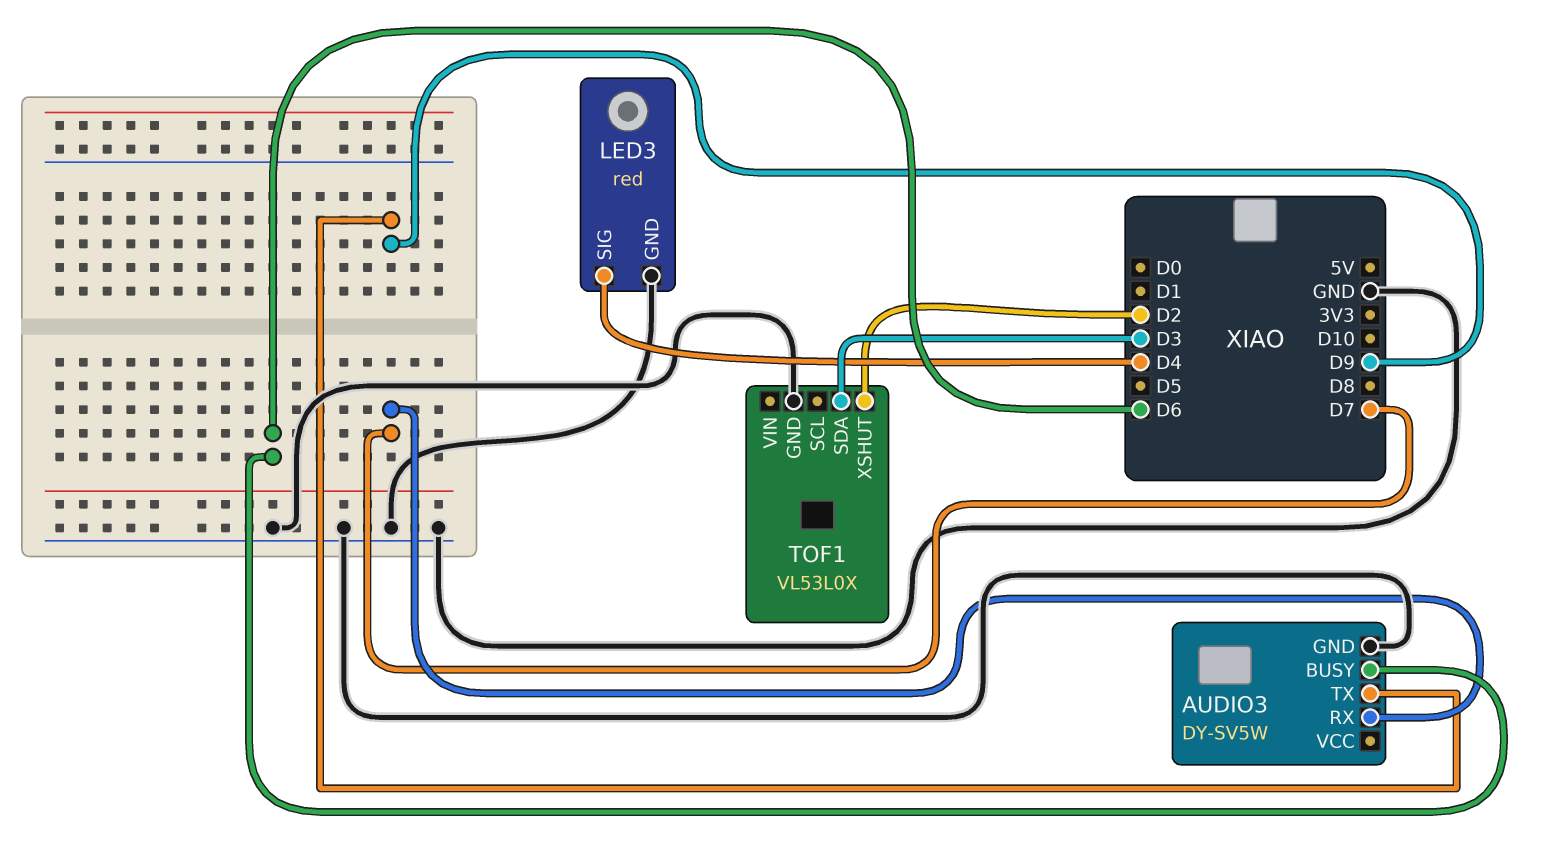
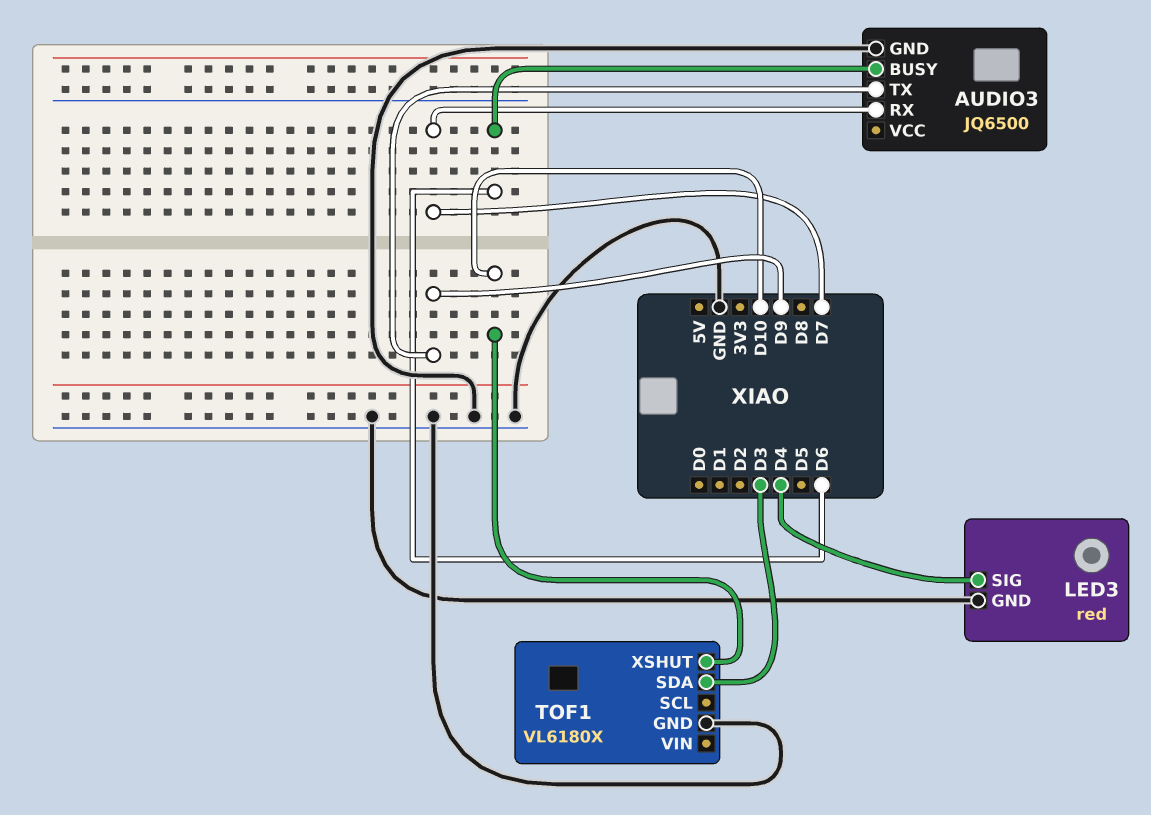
AUDIO3: DY-SV5W -> JQ6500
TOF1: VL53L0X -> VL6180X
TOF1 pin XSHUT: D2 -> D10

